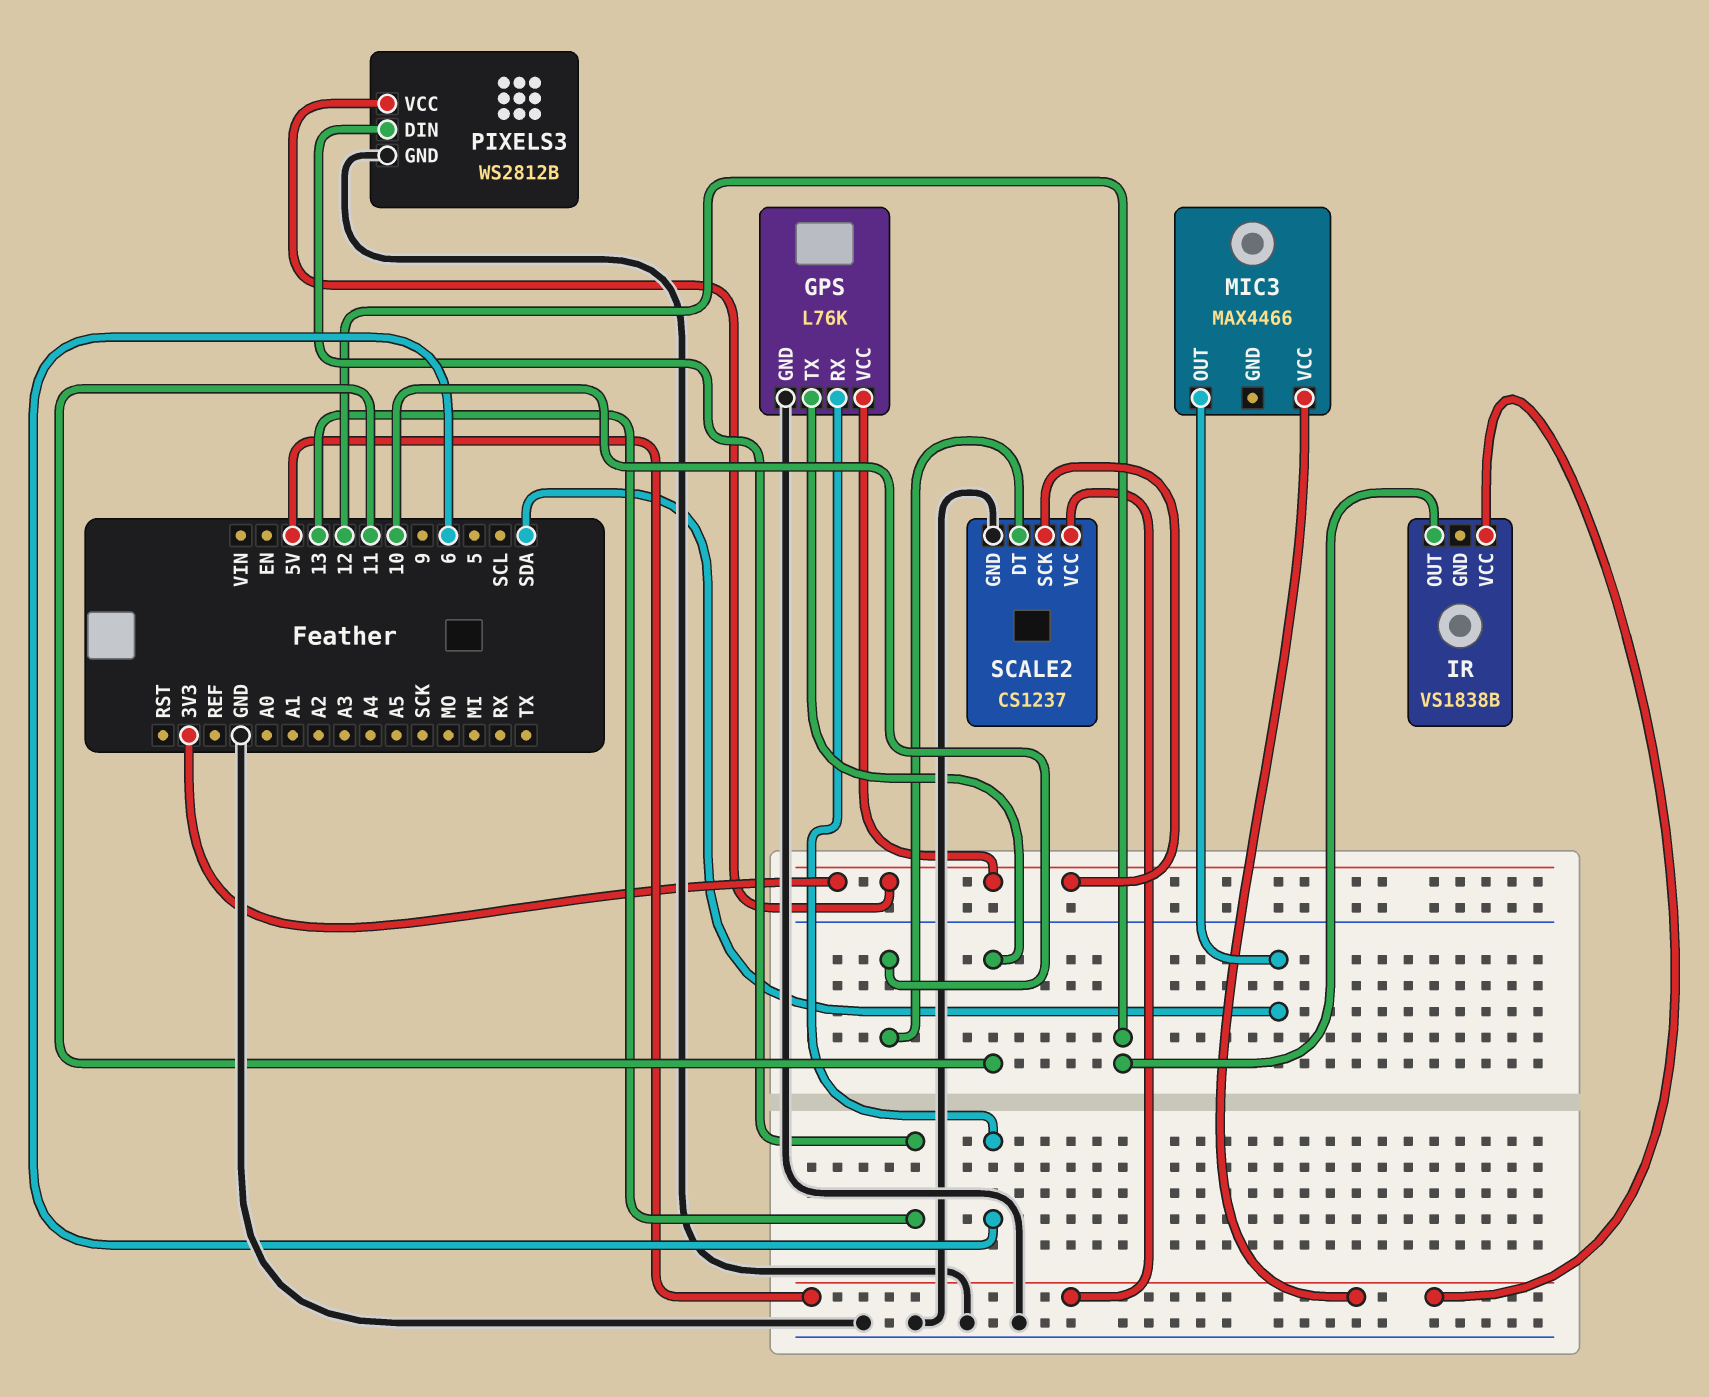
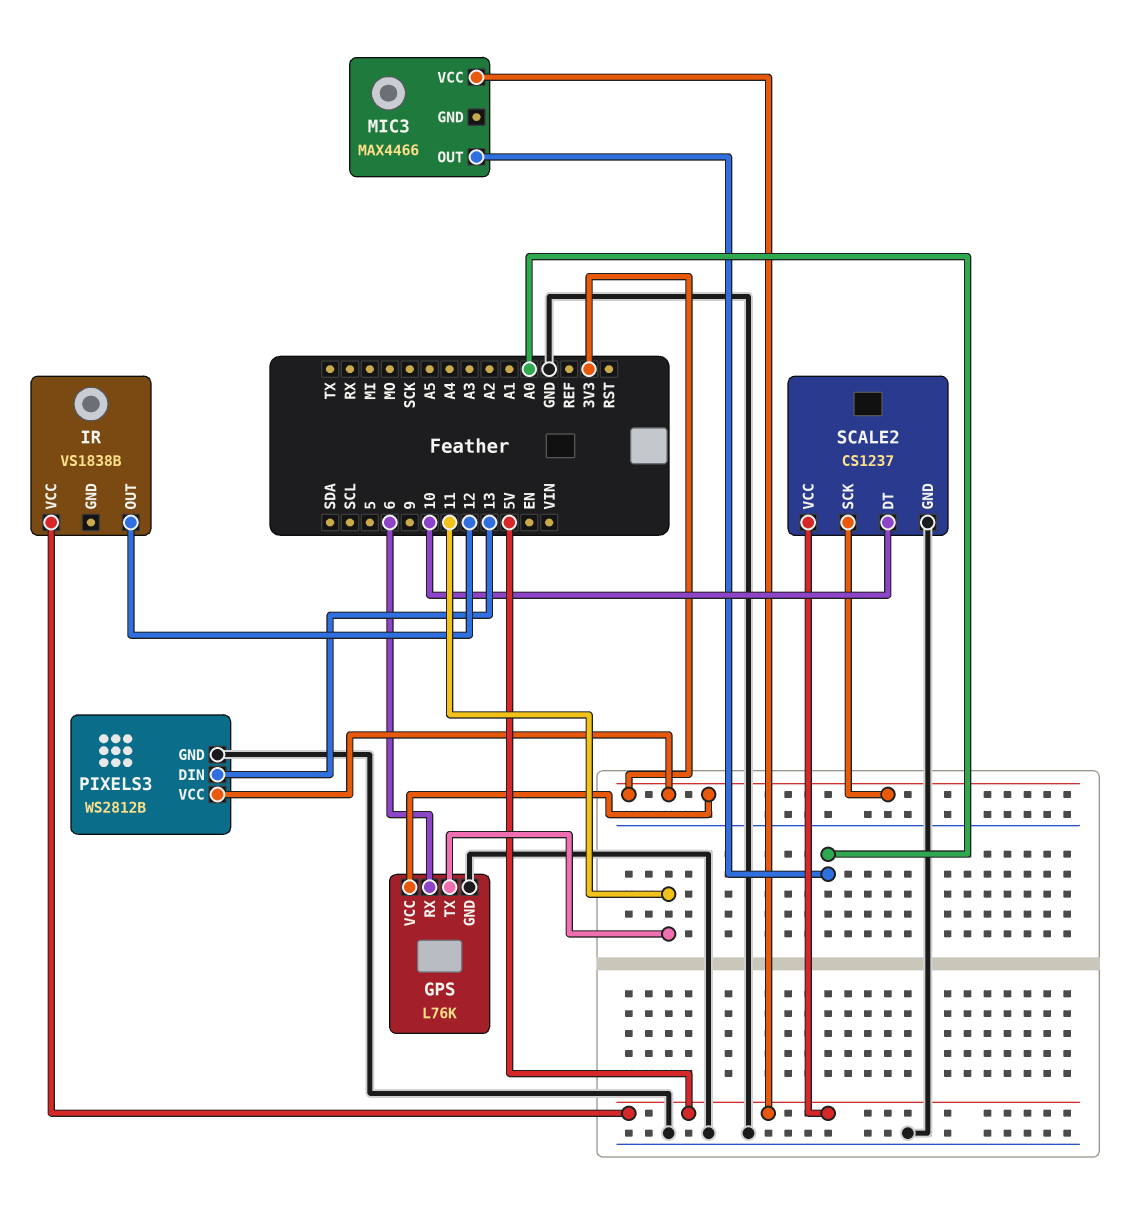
MIC3 pin OUT: SDA -> A0

